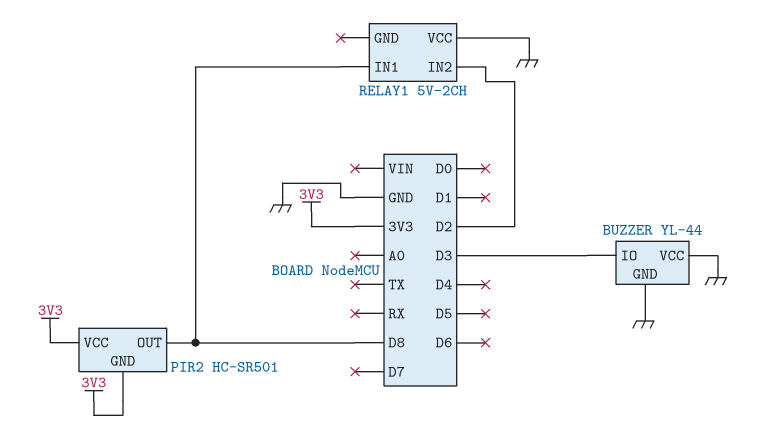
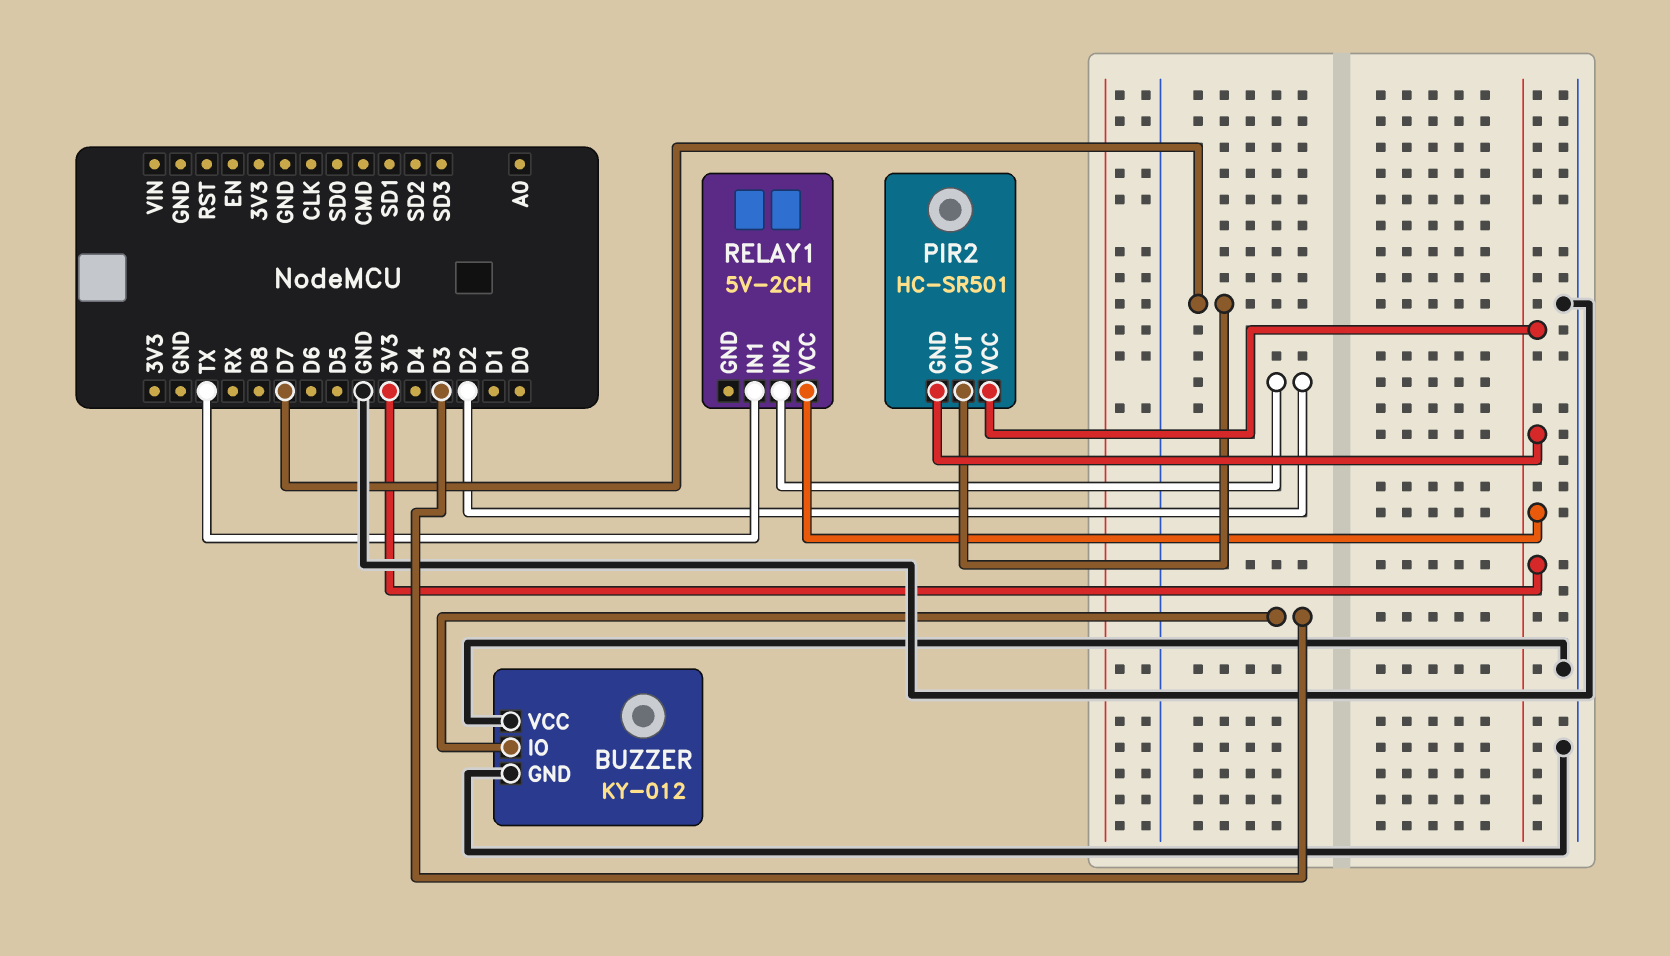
BUZZER: YL-44 -> KY-012
PIR2 pin OUT: D8 -> D7
RELAY1 pin IN1: D8 -> TX
RELAY1 pin VCC: GND -> 3V3

